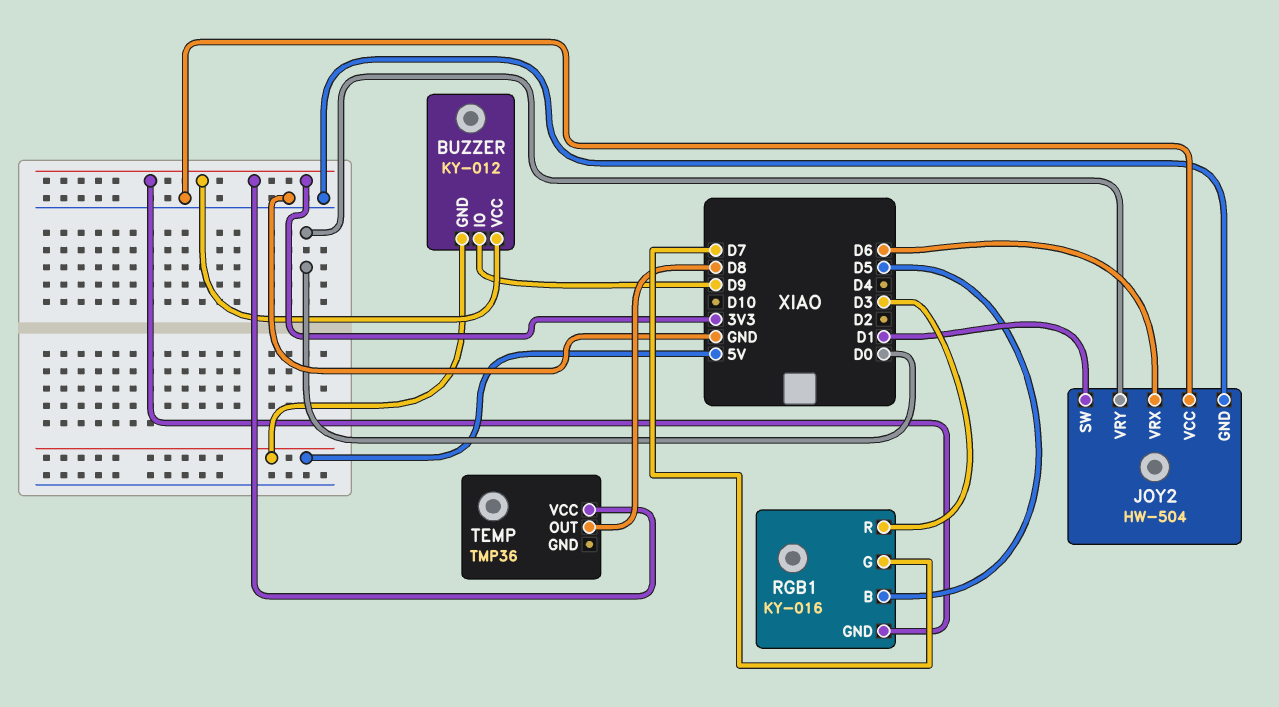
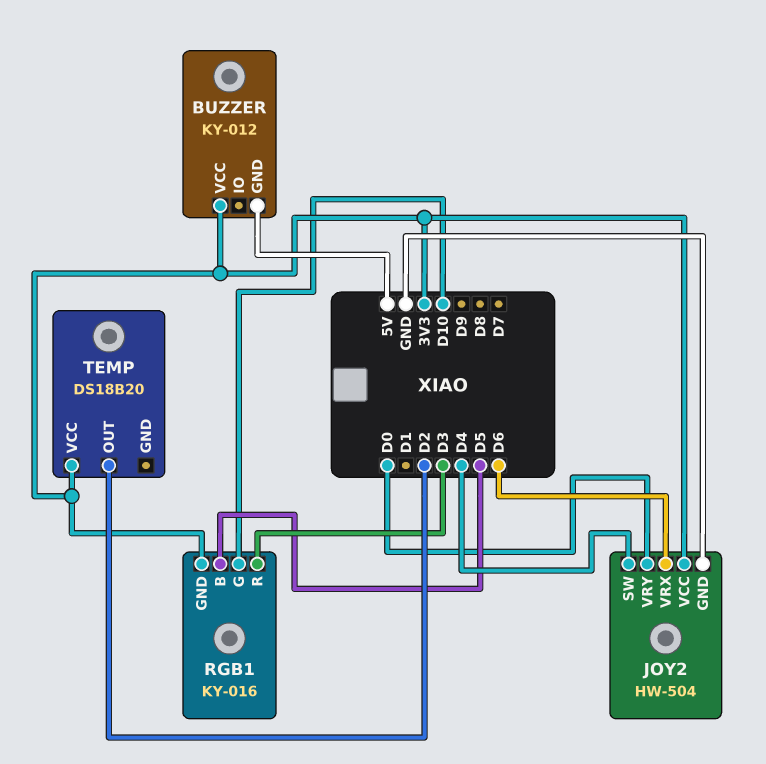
BUZZER pin IO: D9 -> none
JOY2 pin SW: D1 -> D4
JOY2 pin VCC: GND -> 3V3
RGB1 pin G: D7 -> D10
TEMP: TMP36 -> DS18B20
TEMP pin OUT: D8 -> D2

